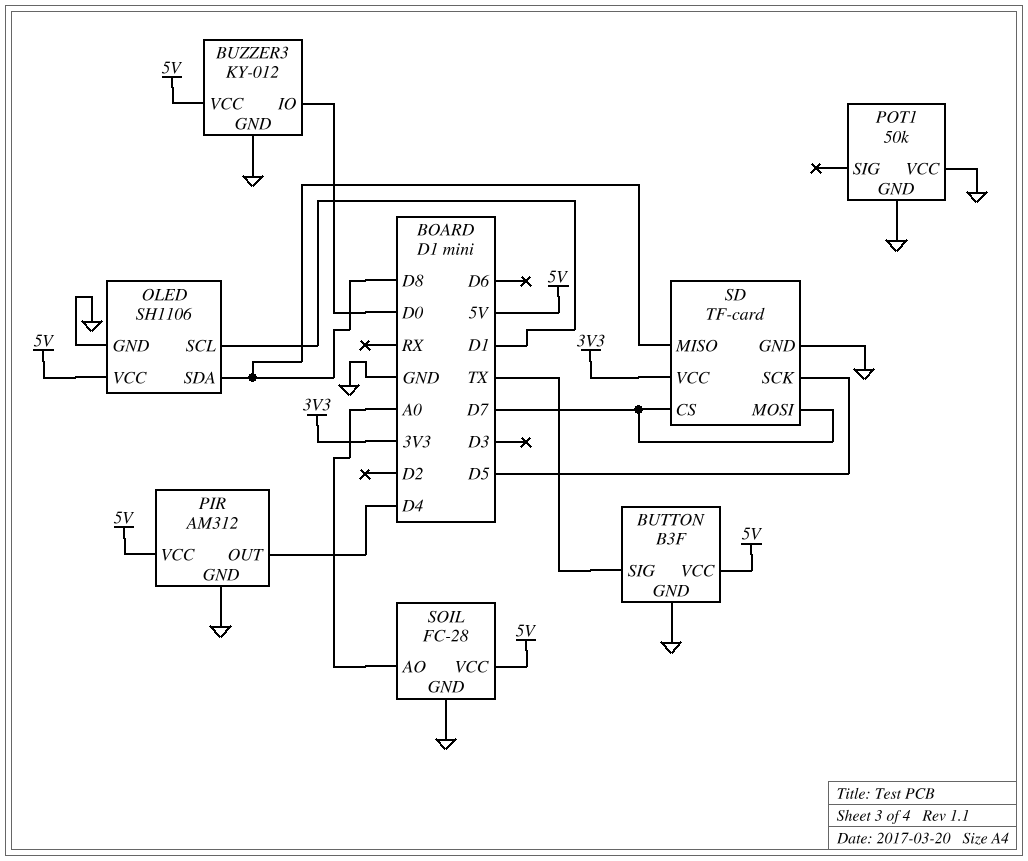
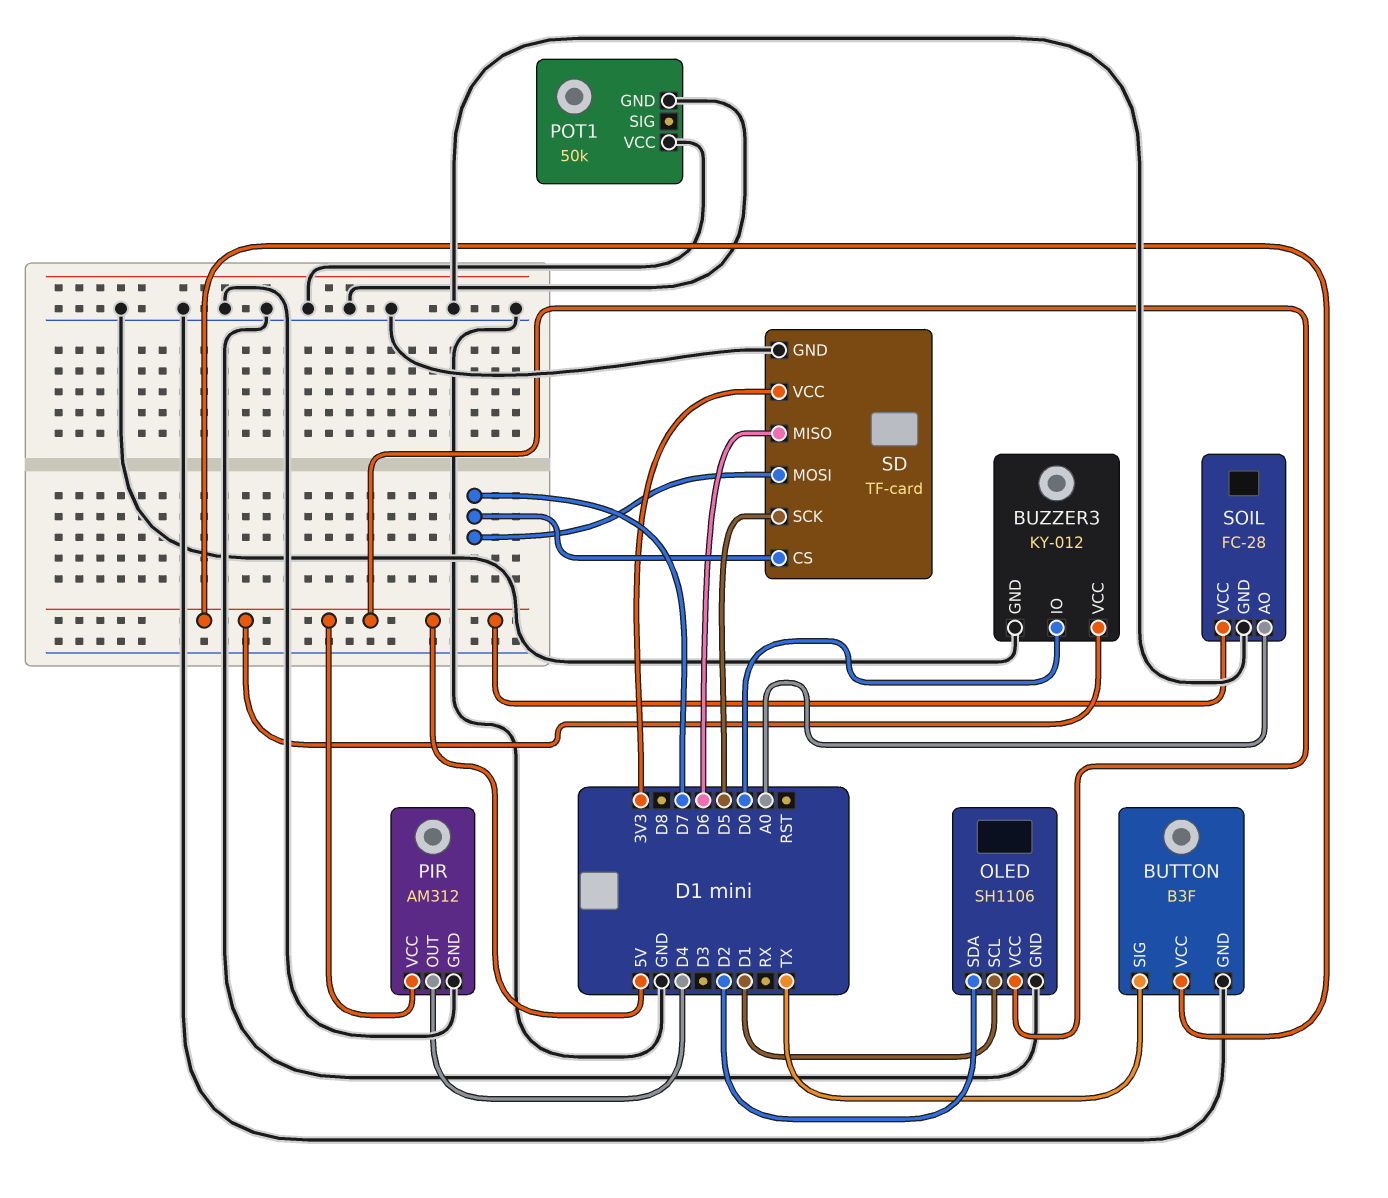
OLED pin SDA: D8 -> D2
SD pin MISO: D8 -> D6

